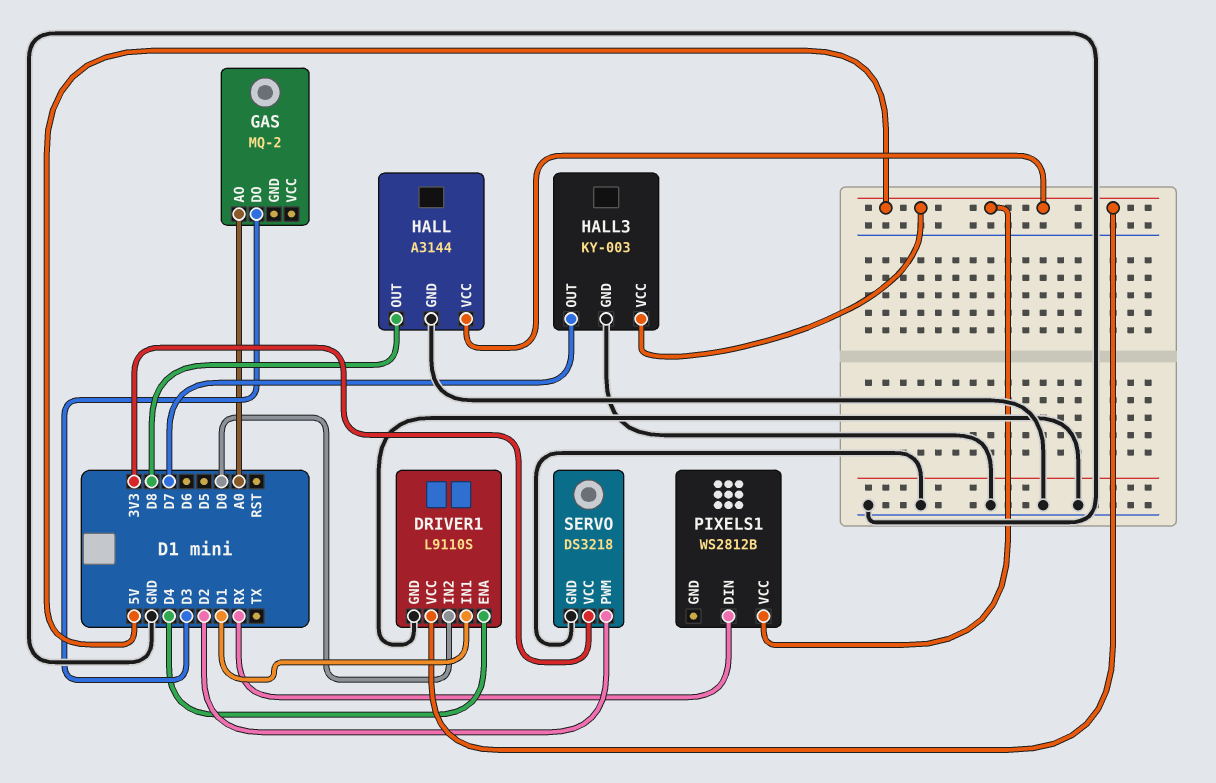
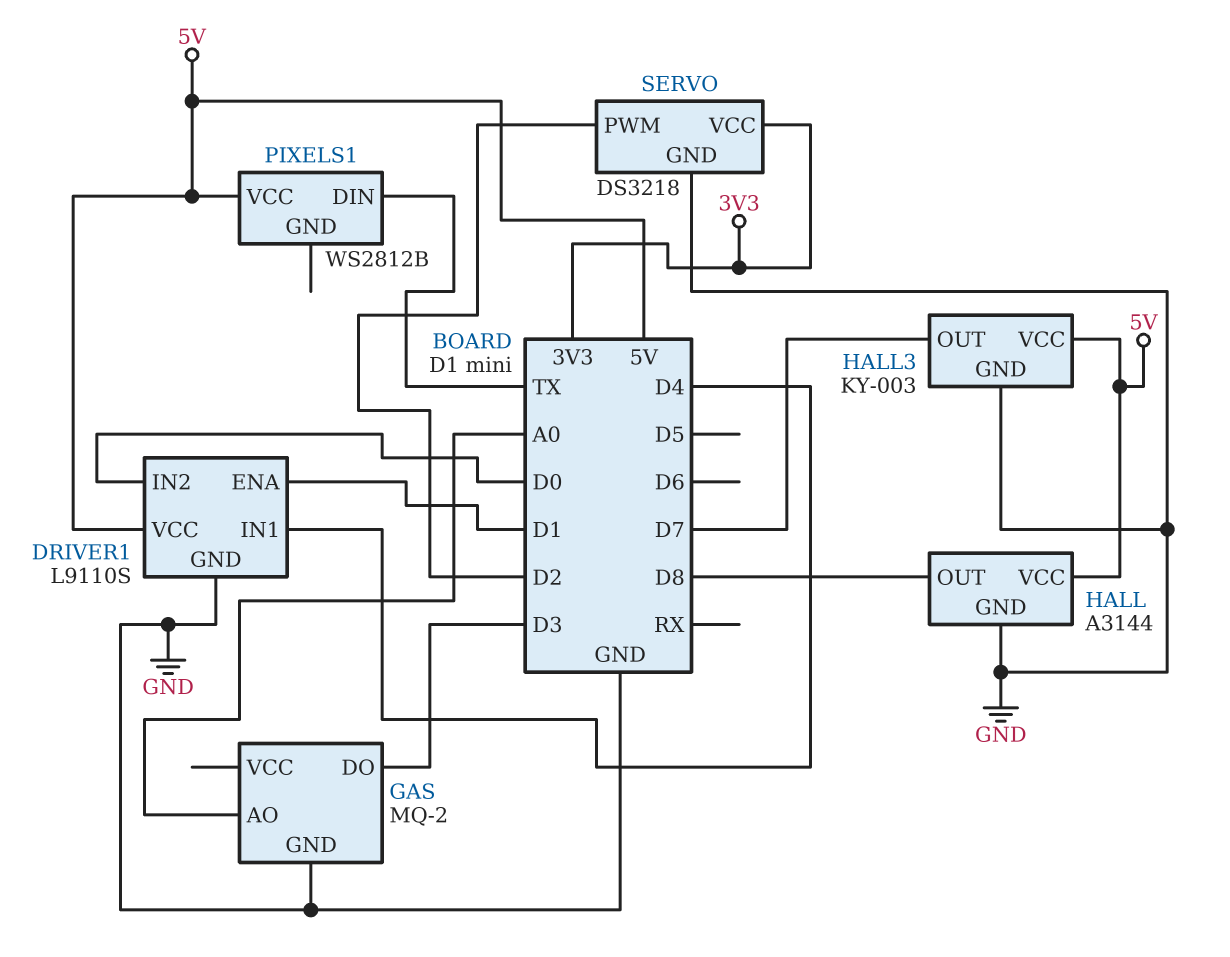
DRIVER1 pin ENA: D4 -> D1
DRIVER1 pin IN1: D1 -> D4
GAS pin GND: none -> GND
PIXELS1 pin DIN: RX -> TX

